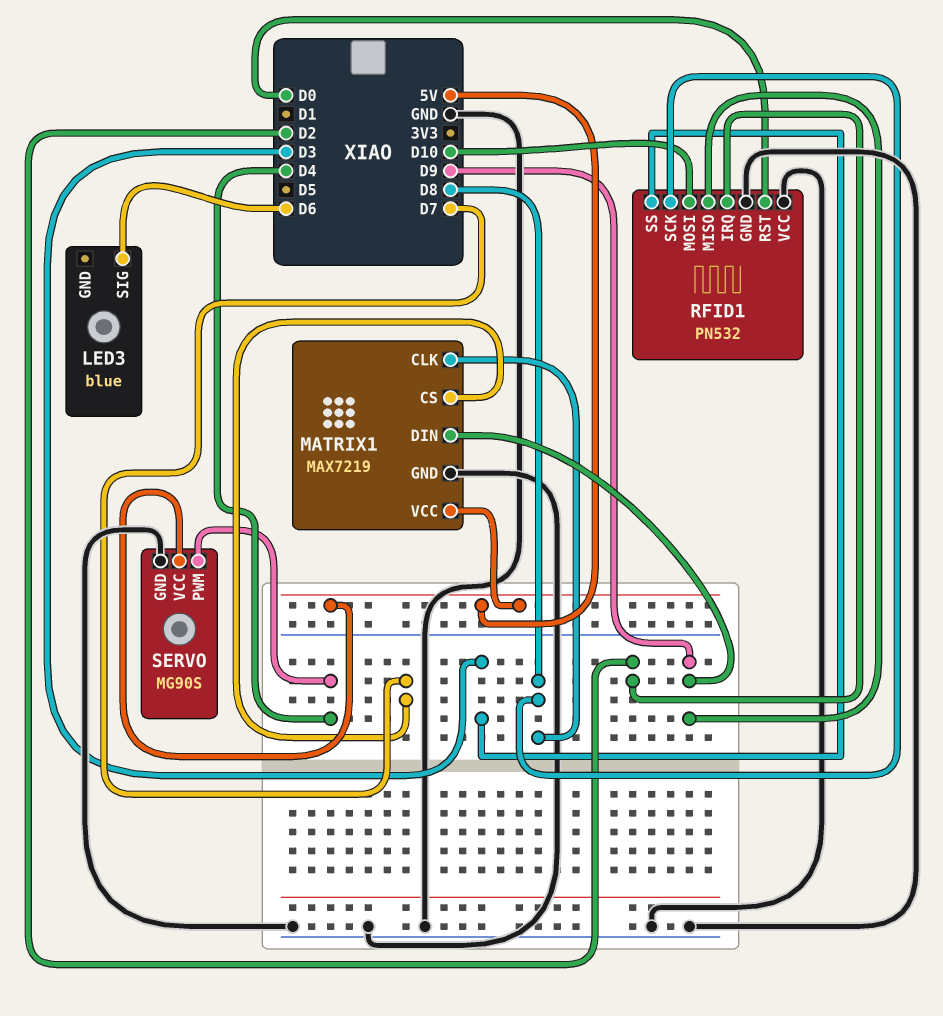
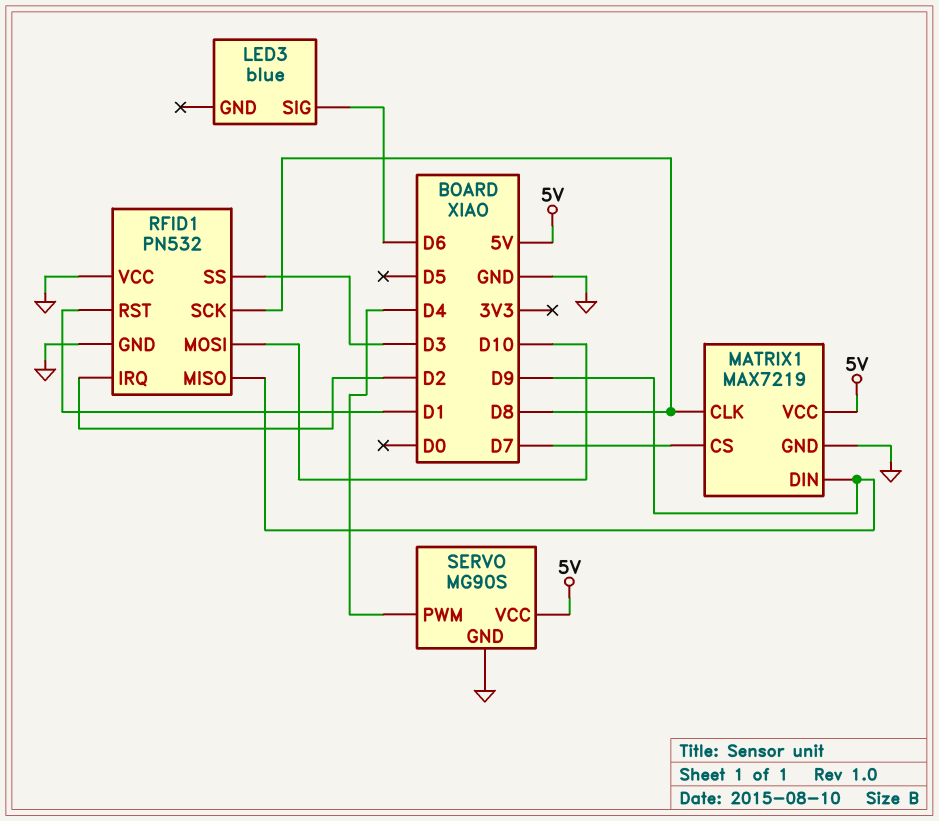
RFID1 pin RST: D0 -> D1

